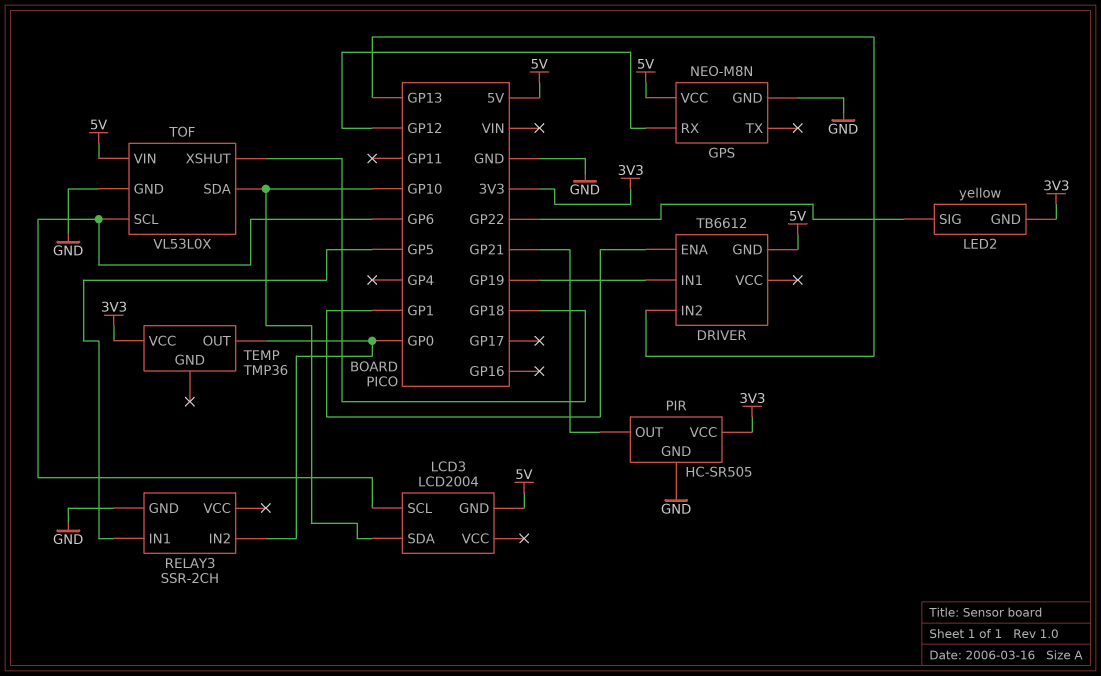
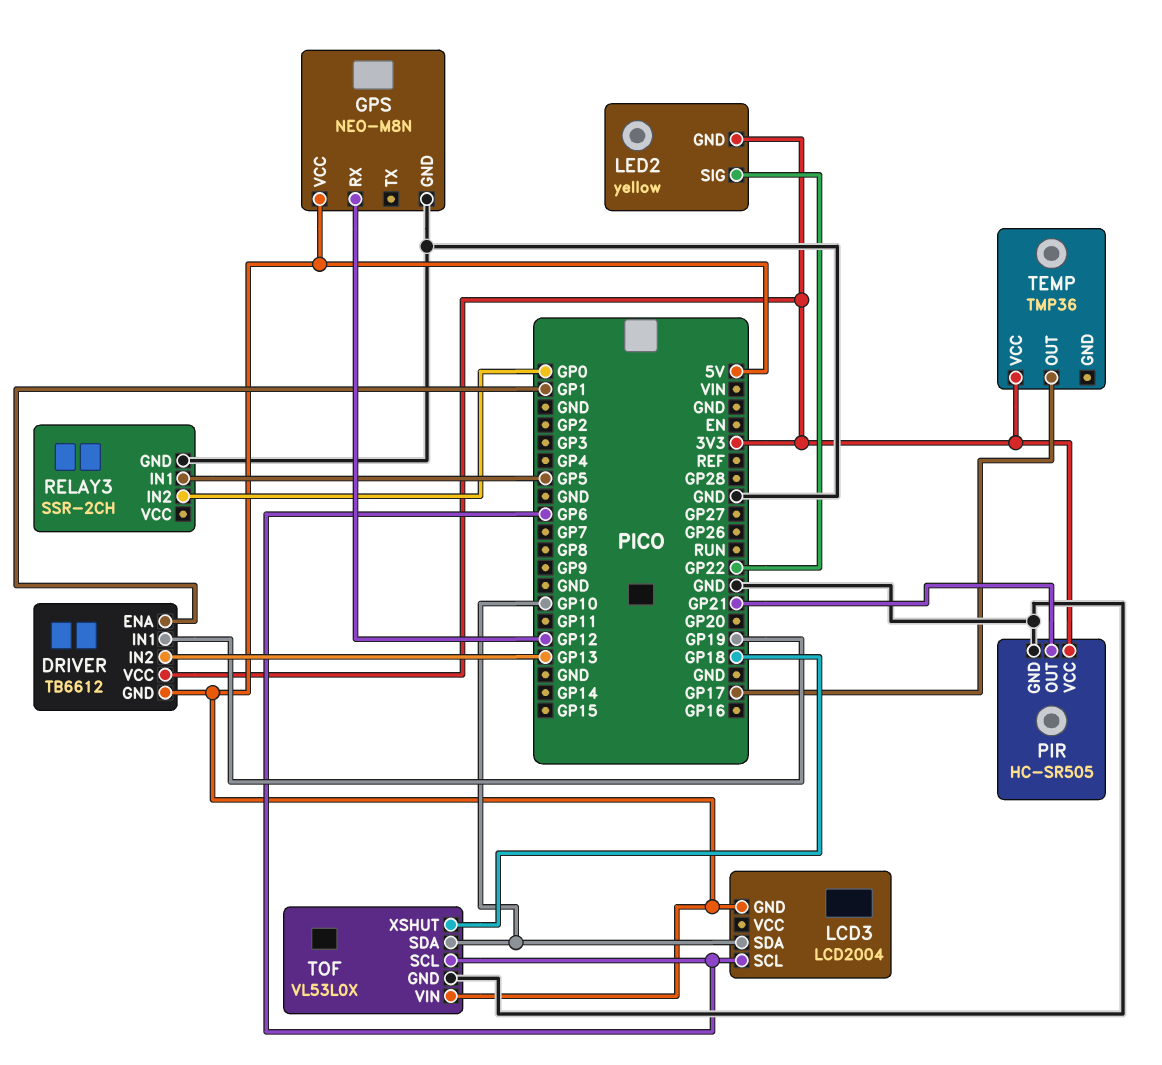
DRIVER pin VCC: none -> 3V3
TEMP pin OUT: GP0 -> GP17

